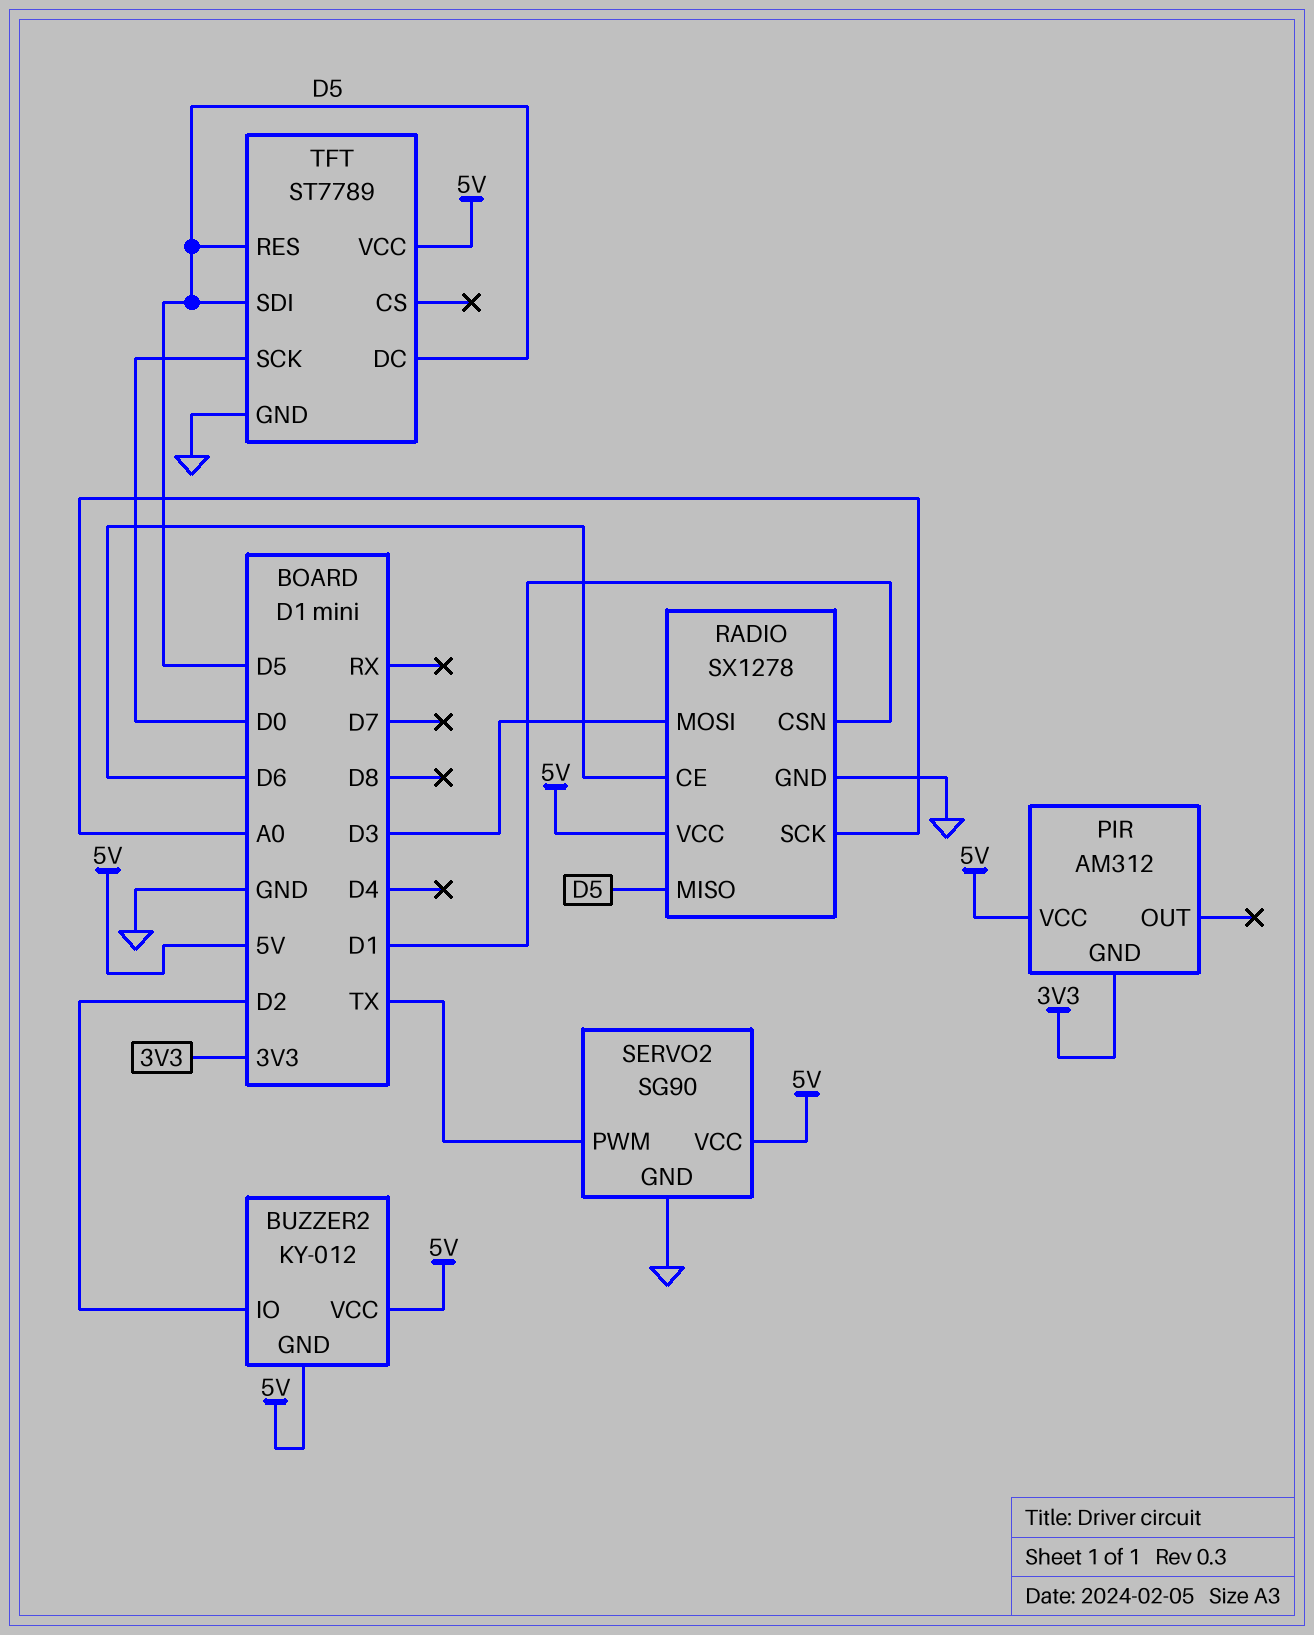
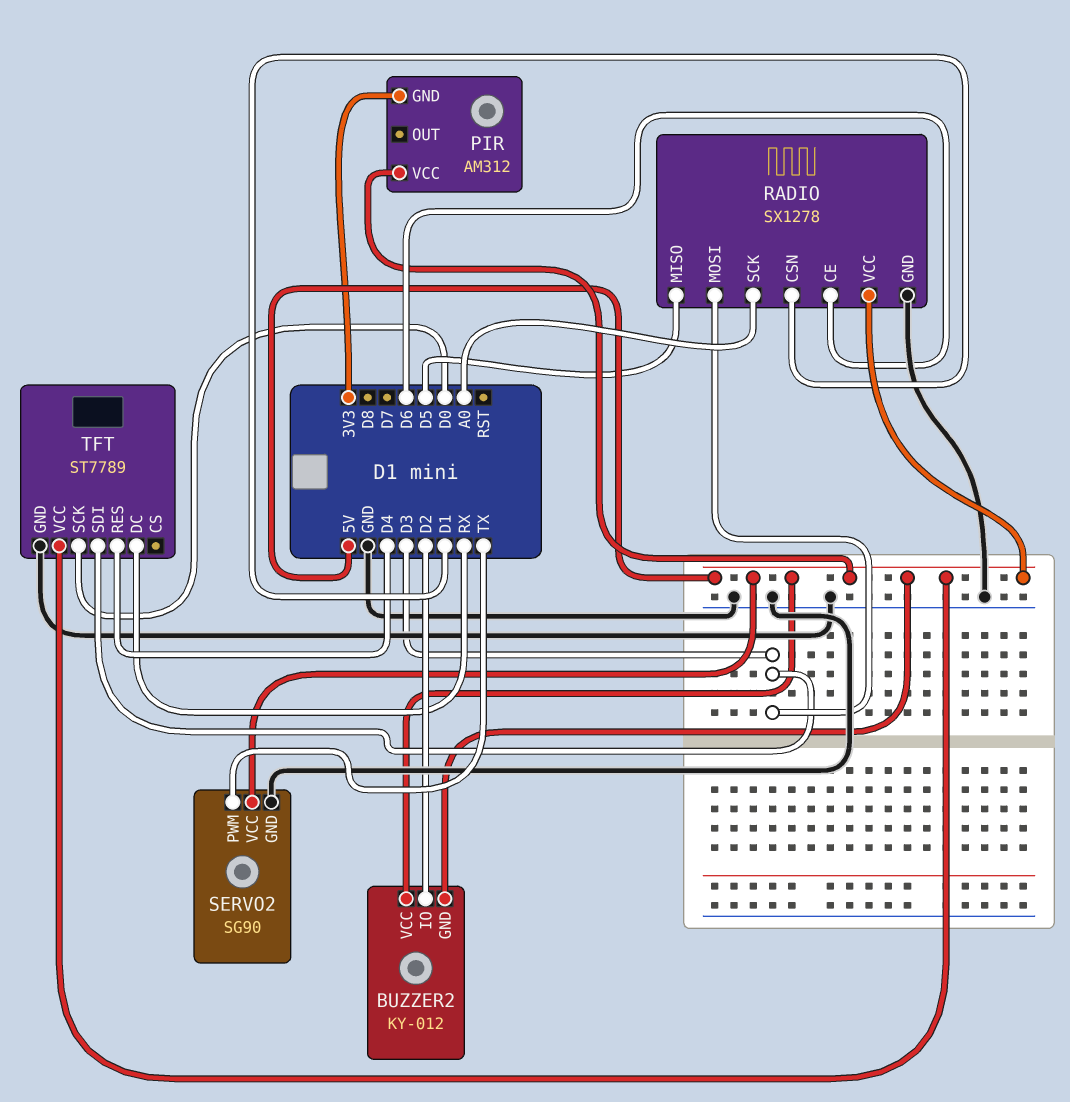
TFT pin DC: D5 -> RX
TFT pin RES: D5 -> D4
TFT pin SDI: D5 -> D3

